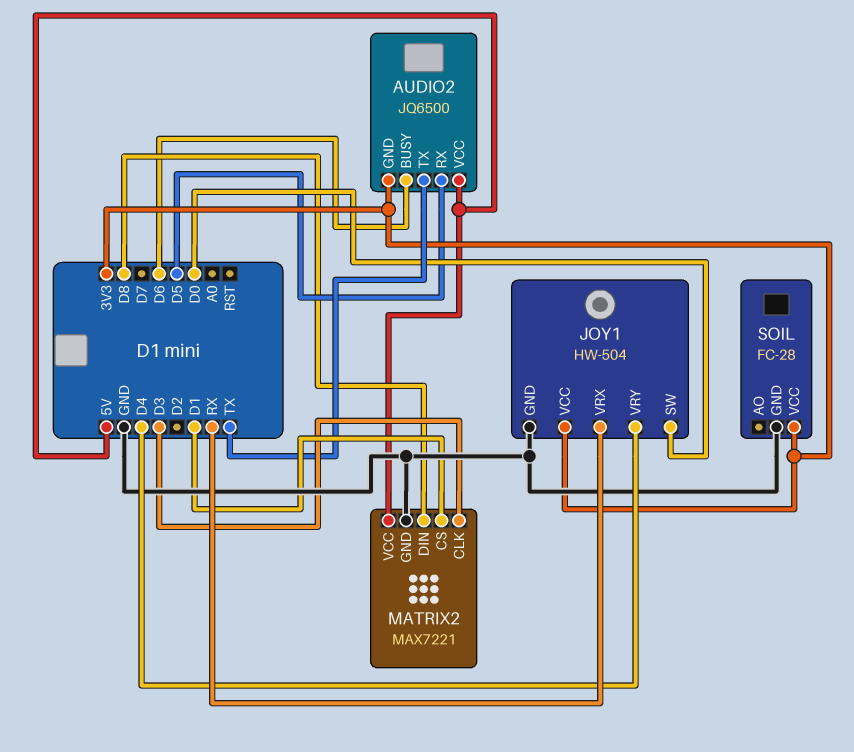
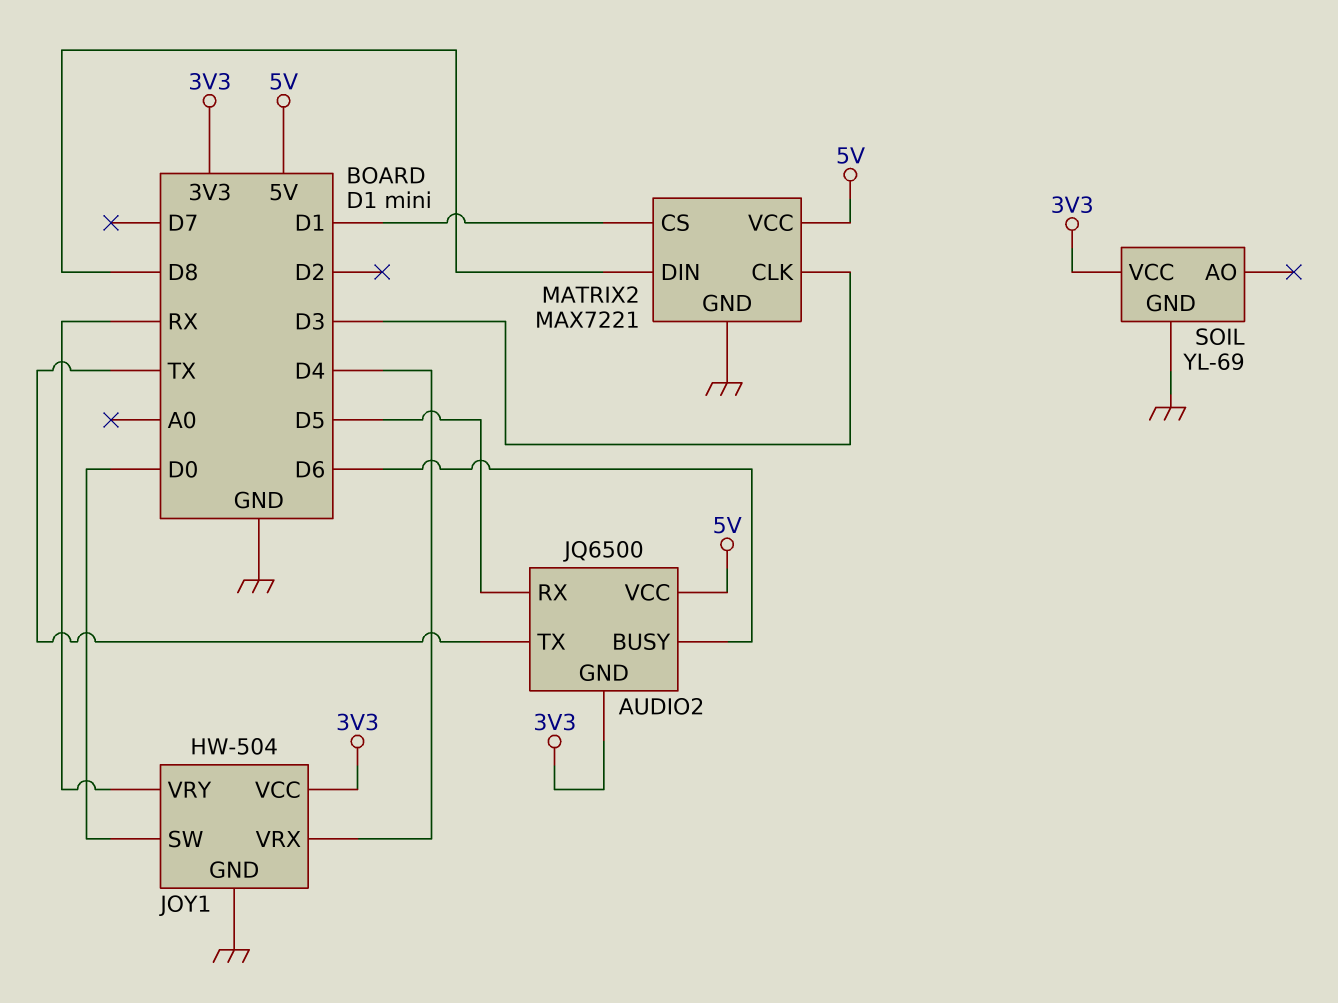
JOY1 pin VRX: RX -> D4
JOY1 pin VRY: D4 -> RX
SOIL: FC-28 -> YL-69

